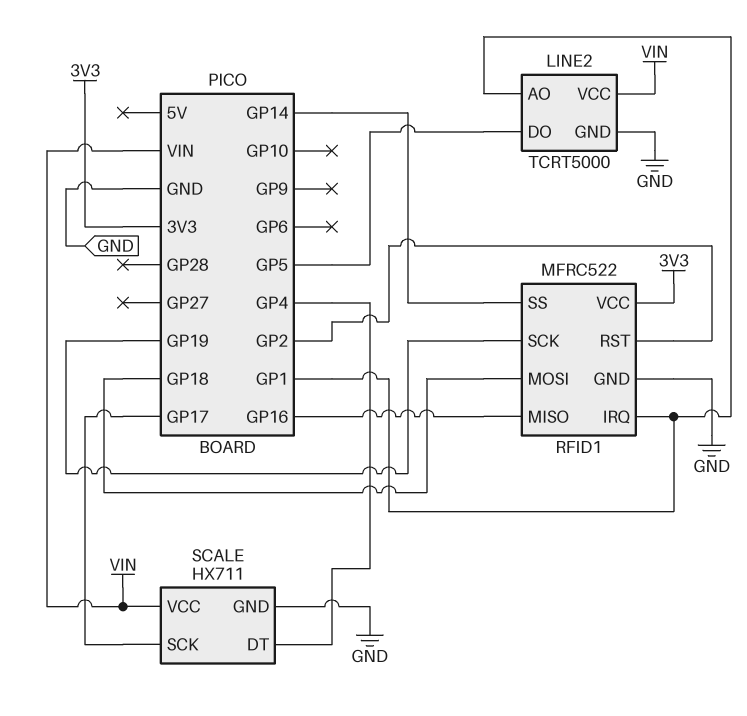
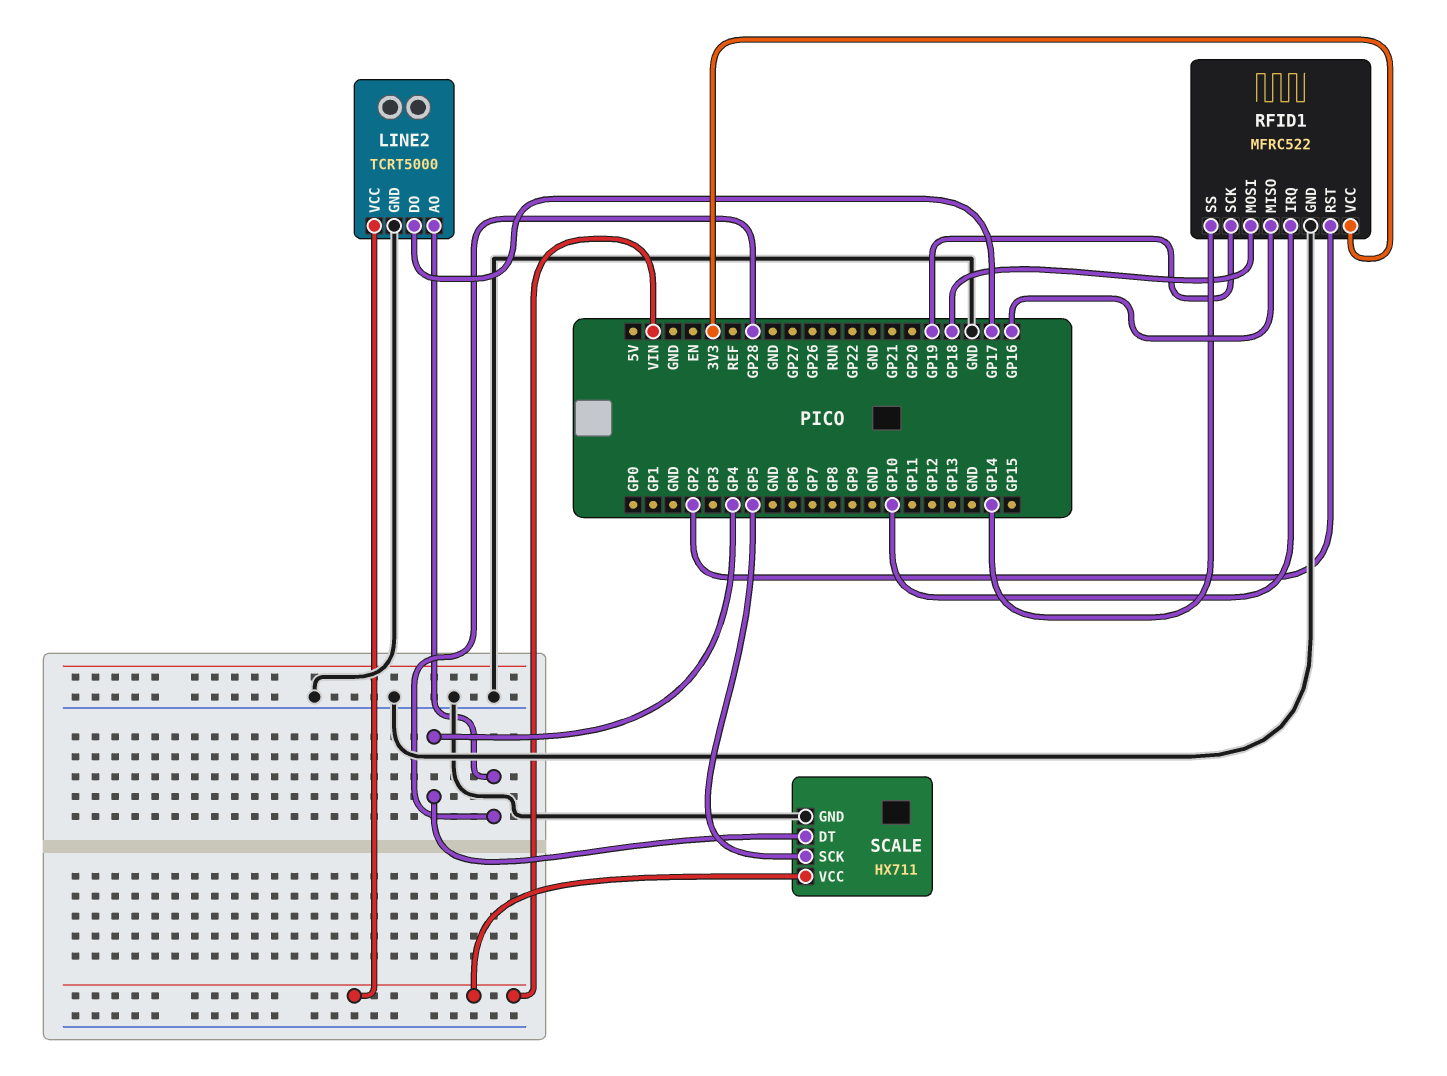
LINE2 pin AO: GP1 -> GP28
LINE2 pin DO: GP5 -> GP17
RFID1 pin IRQ: GP1 -> GP10
SCALE pin SCK: GP17 -> GP5

